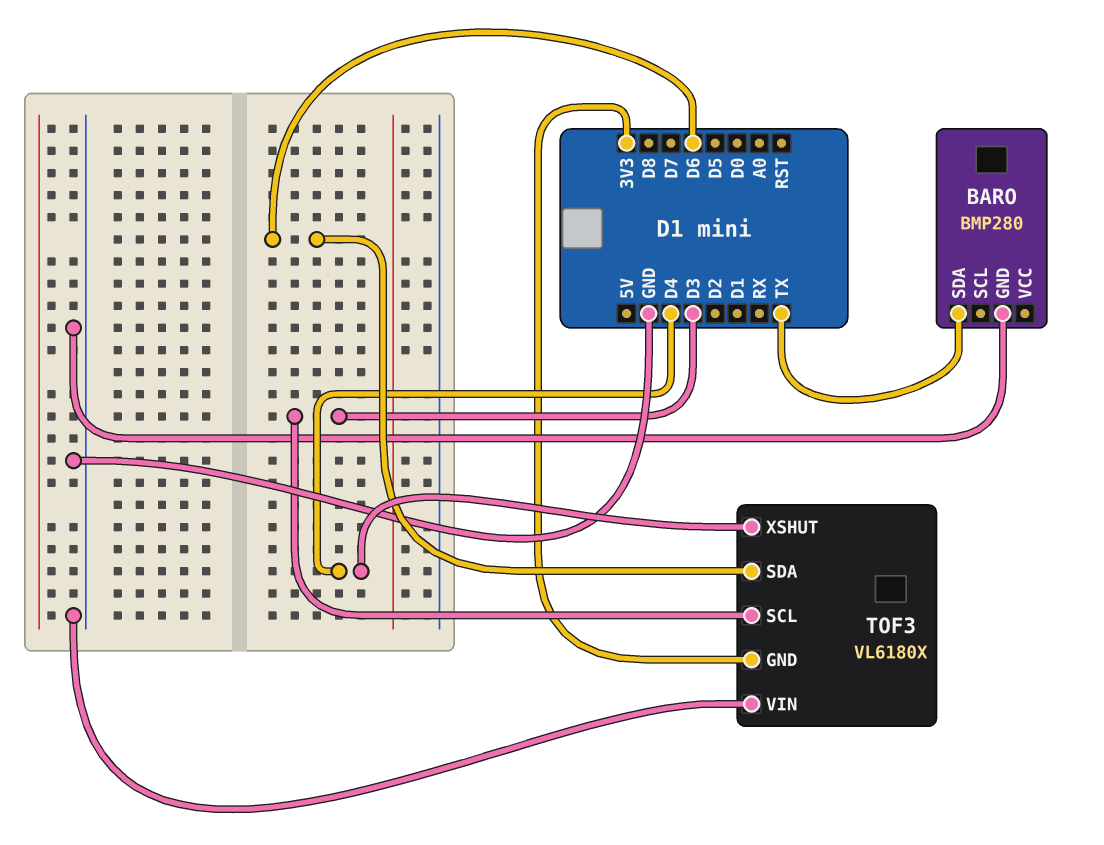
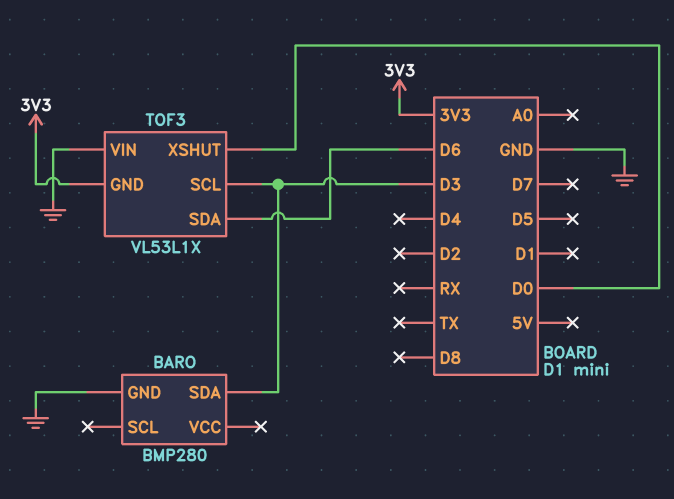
BARO pin SDA: TX -> D3
TOF3: VL6180X -> VL53L1X
TOF3 pin XSHUT: D4 -> D0

